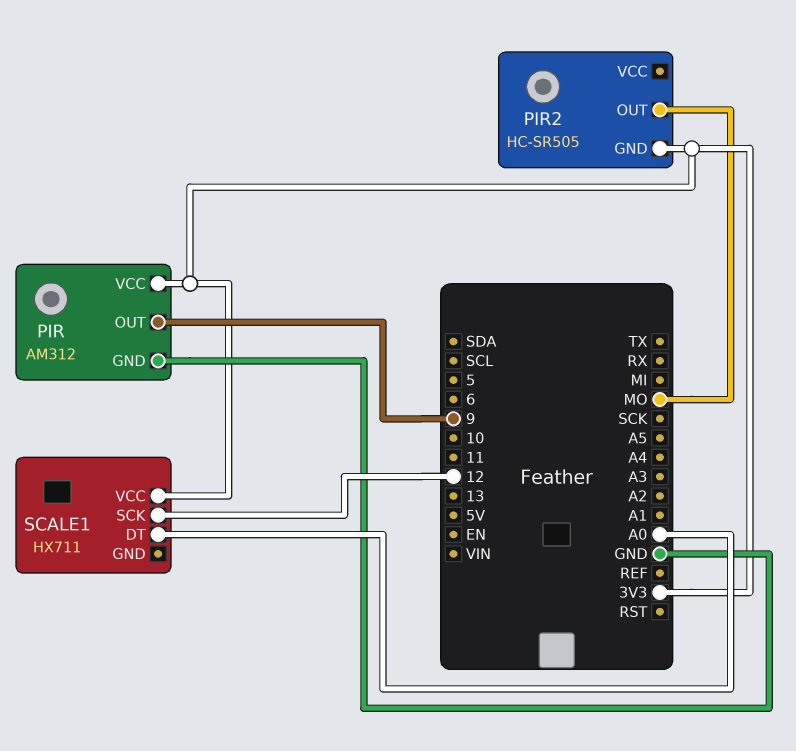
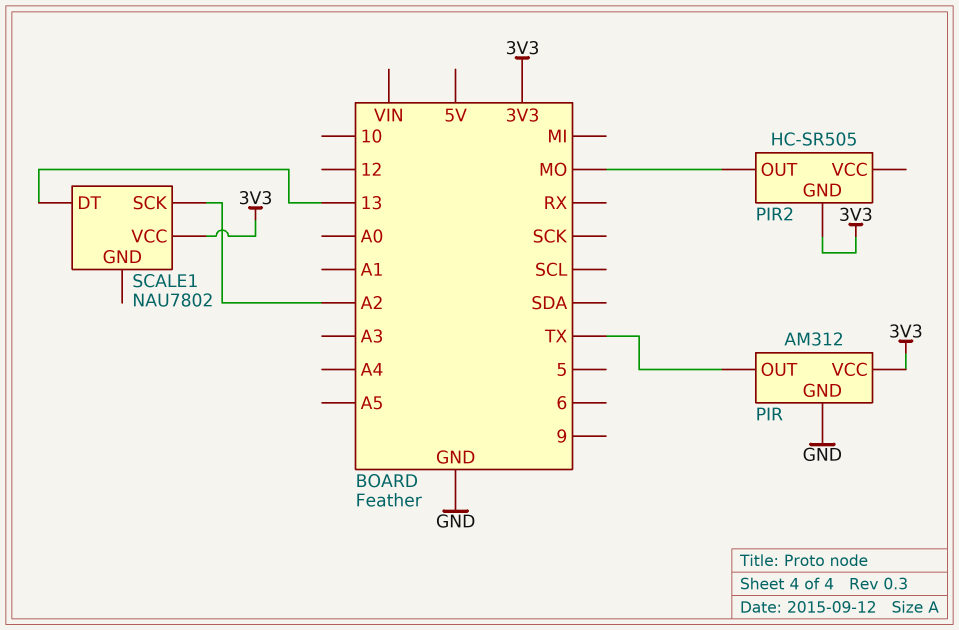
PIR pin OUT: 9 -> TX
SCALE1: HX711 -> NAU7802
SCALE1 pin DT: A0 -> 13
SCALE1 pin SCK: 12 -> A2

